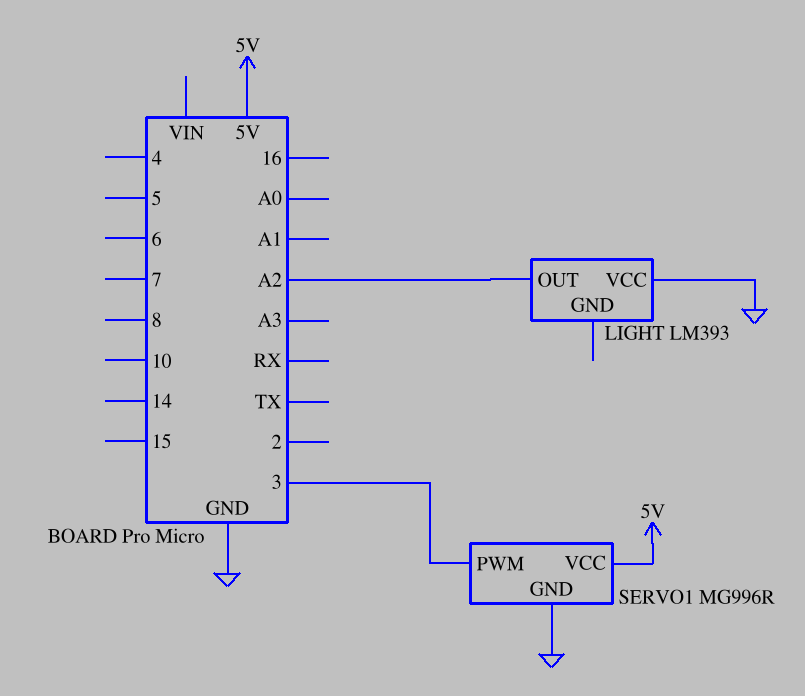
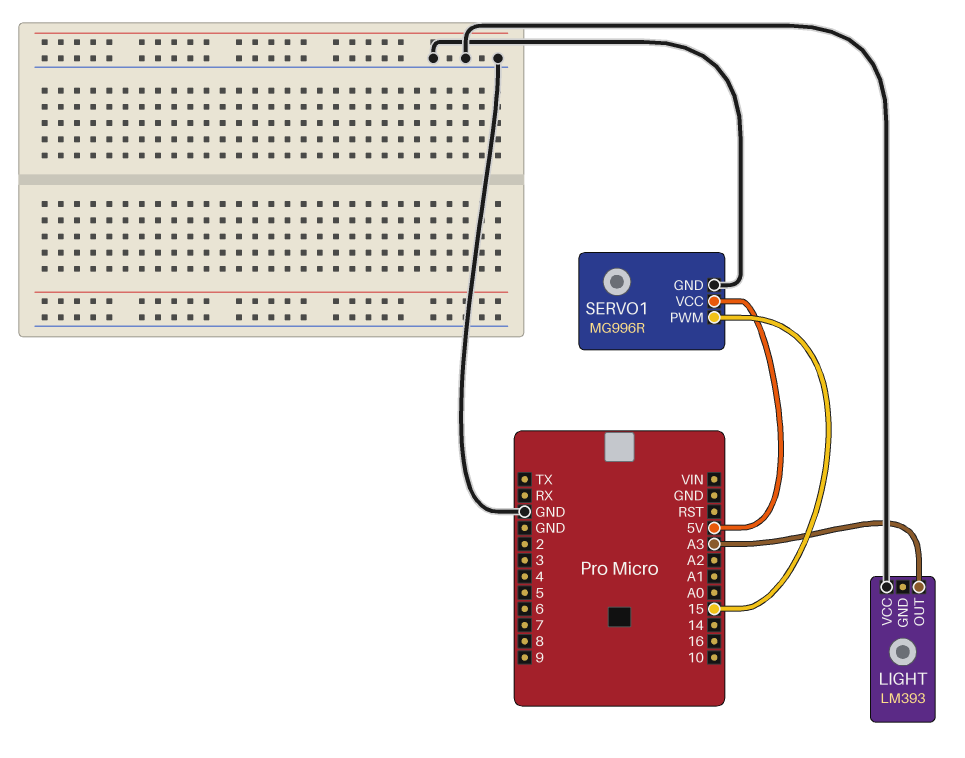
LIGHT pin OUT: A2 -> A3
SERVO1 pin PWM: 3 -> 15

